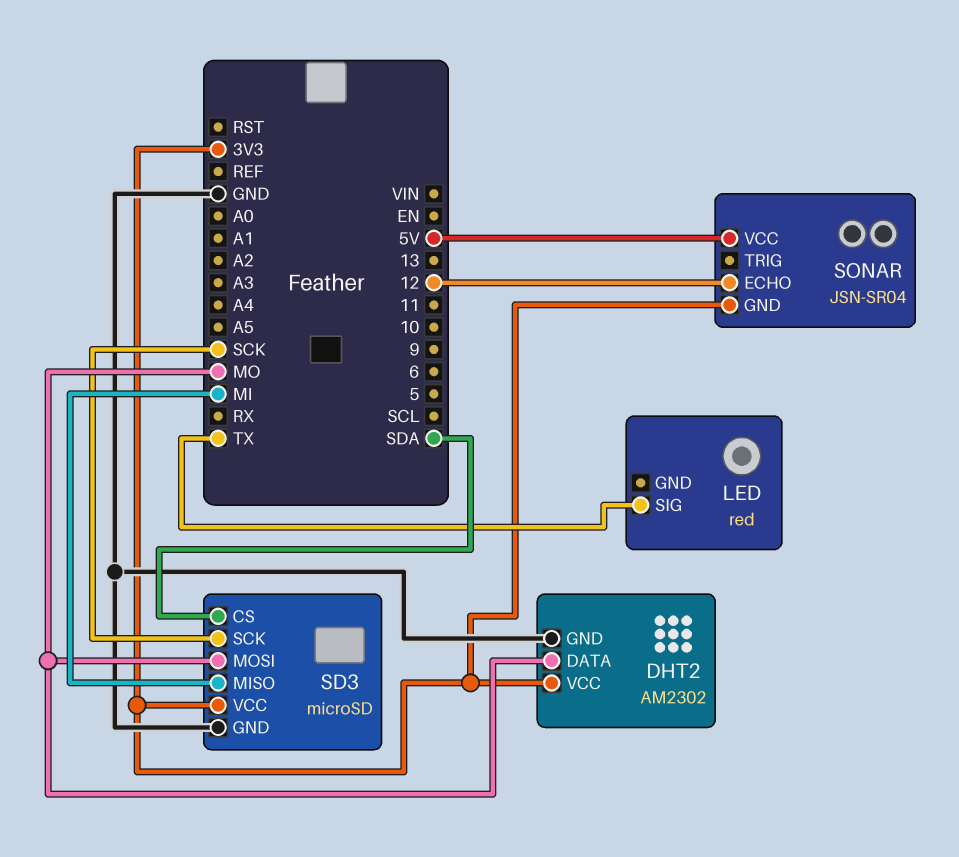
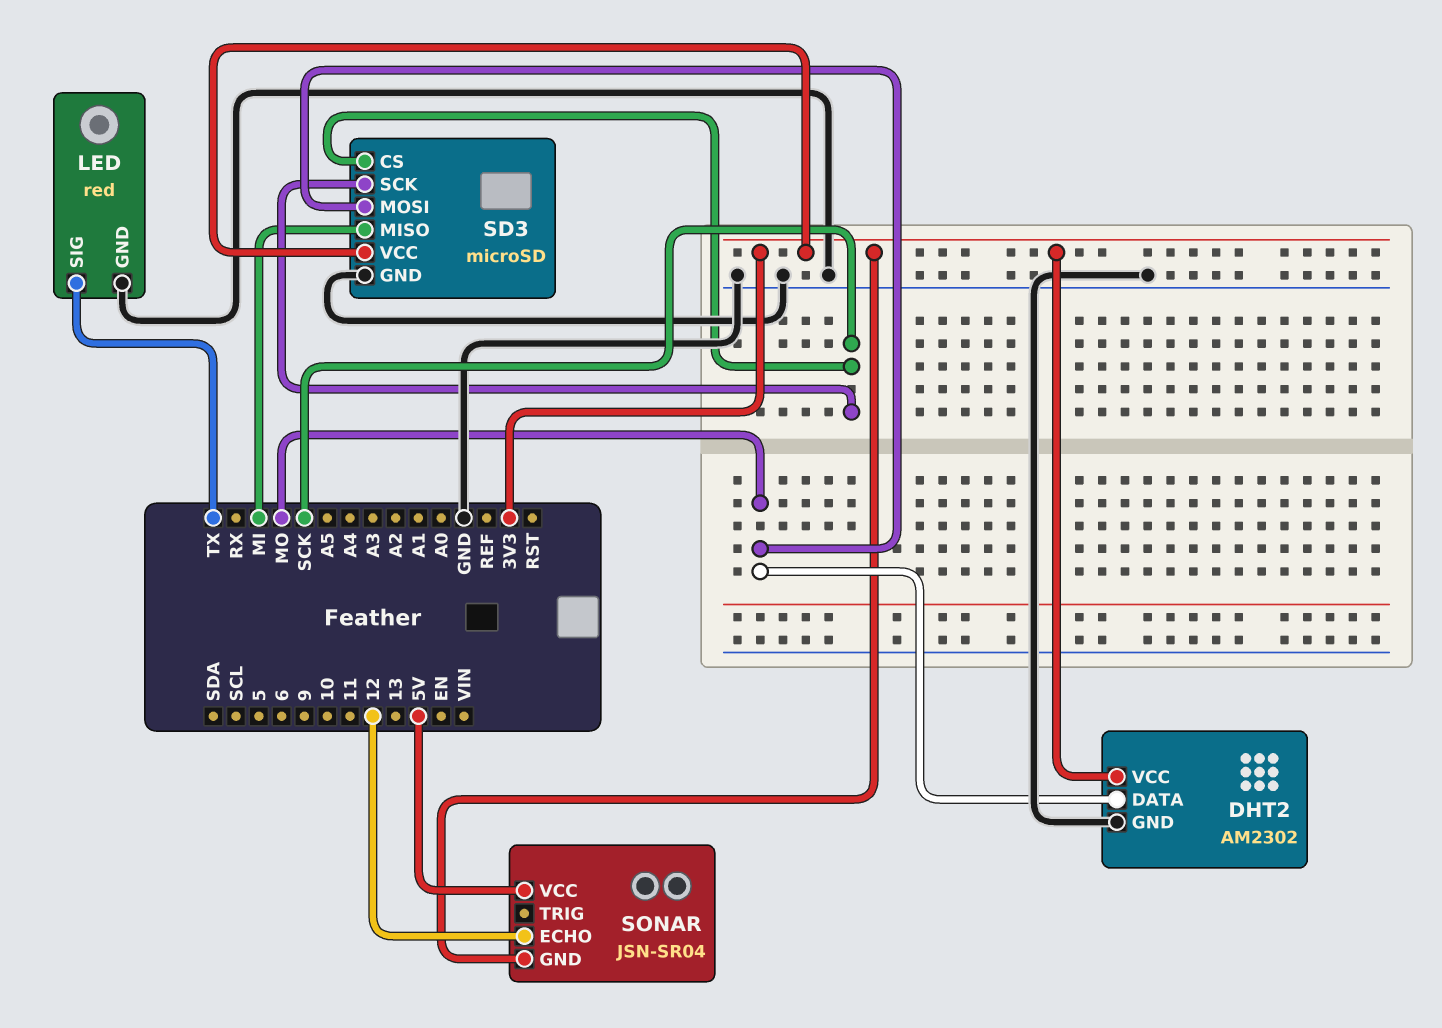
LED pin GND: none -> GND
SD3 pin CS: SDA -> SCK

